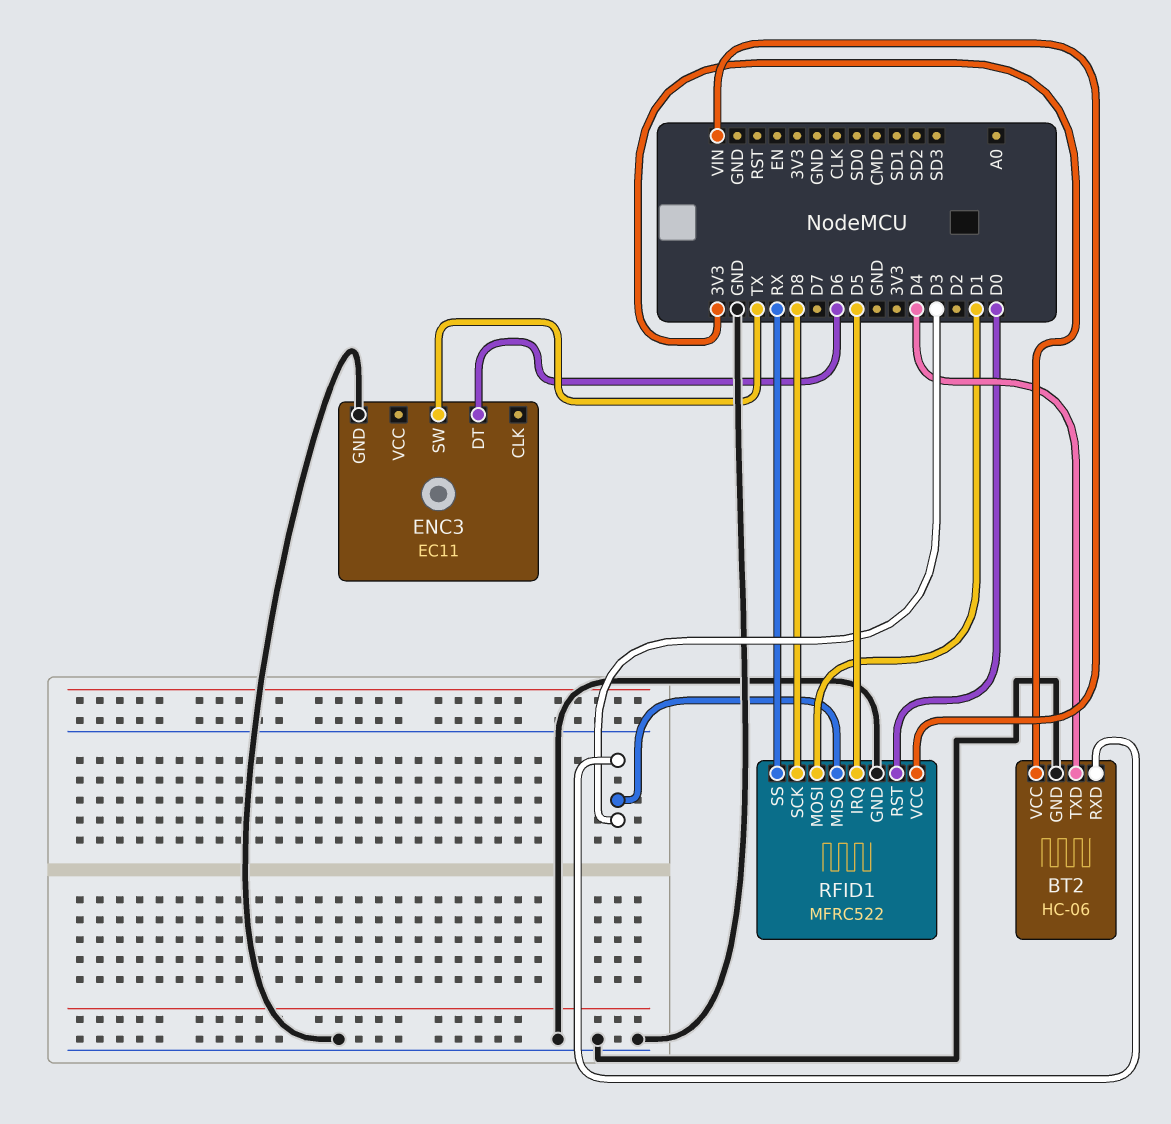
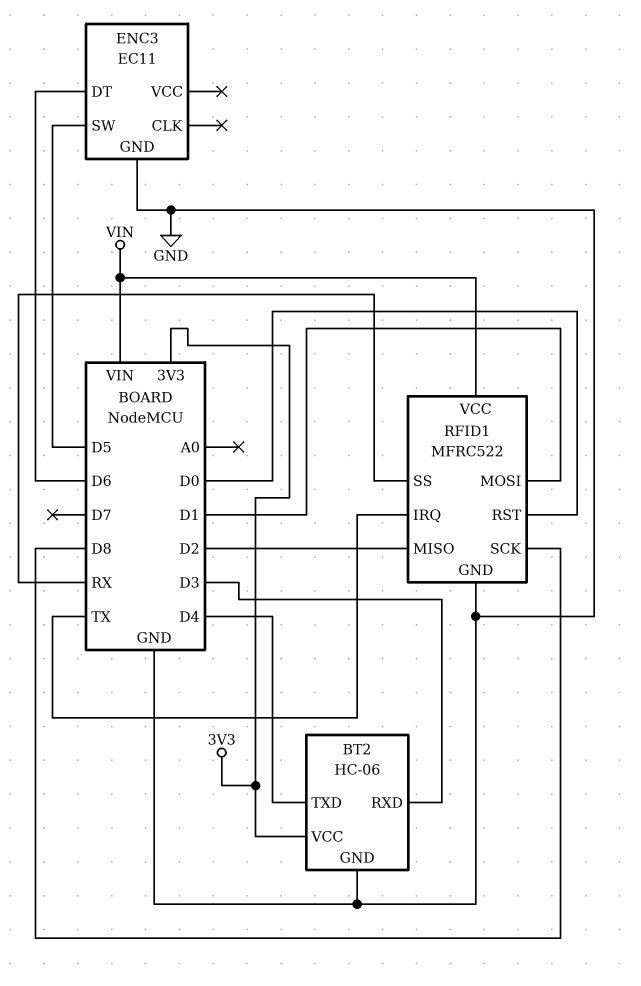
ENC3 pin SW: TX -> D5
RFID1 pin IRQ: D5 -> TX
RFID1 pin MISO: D3 -> D2

